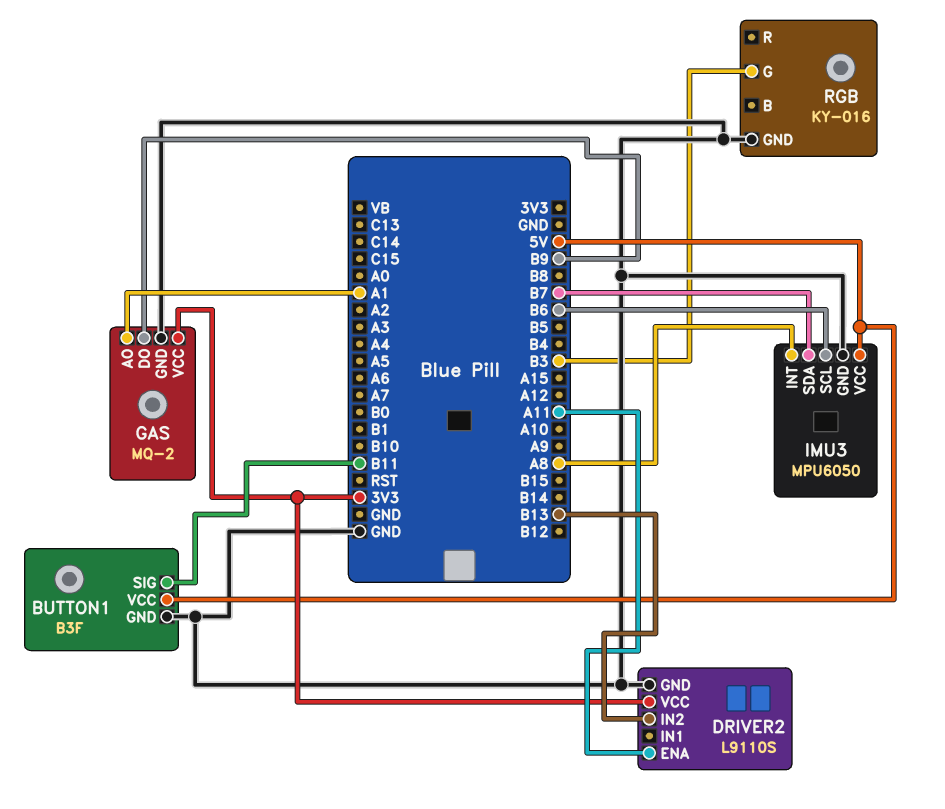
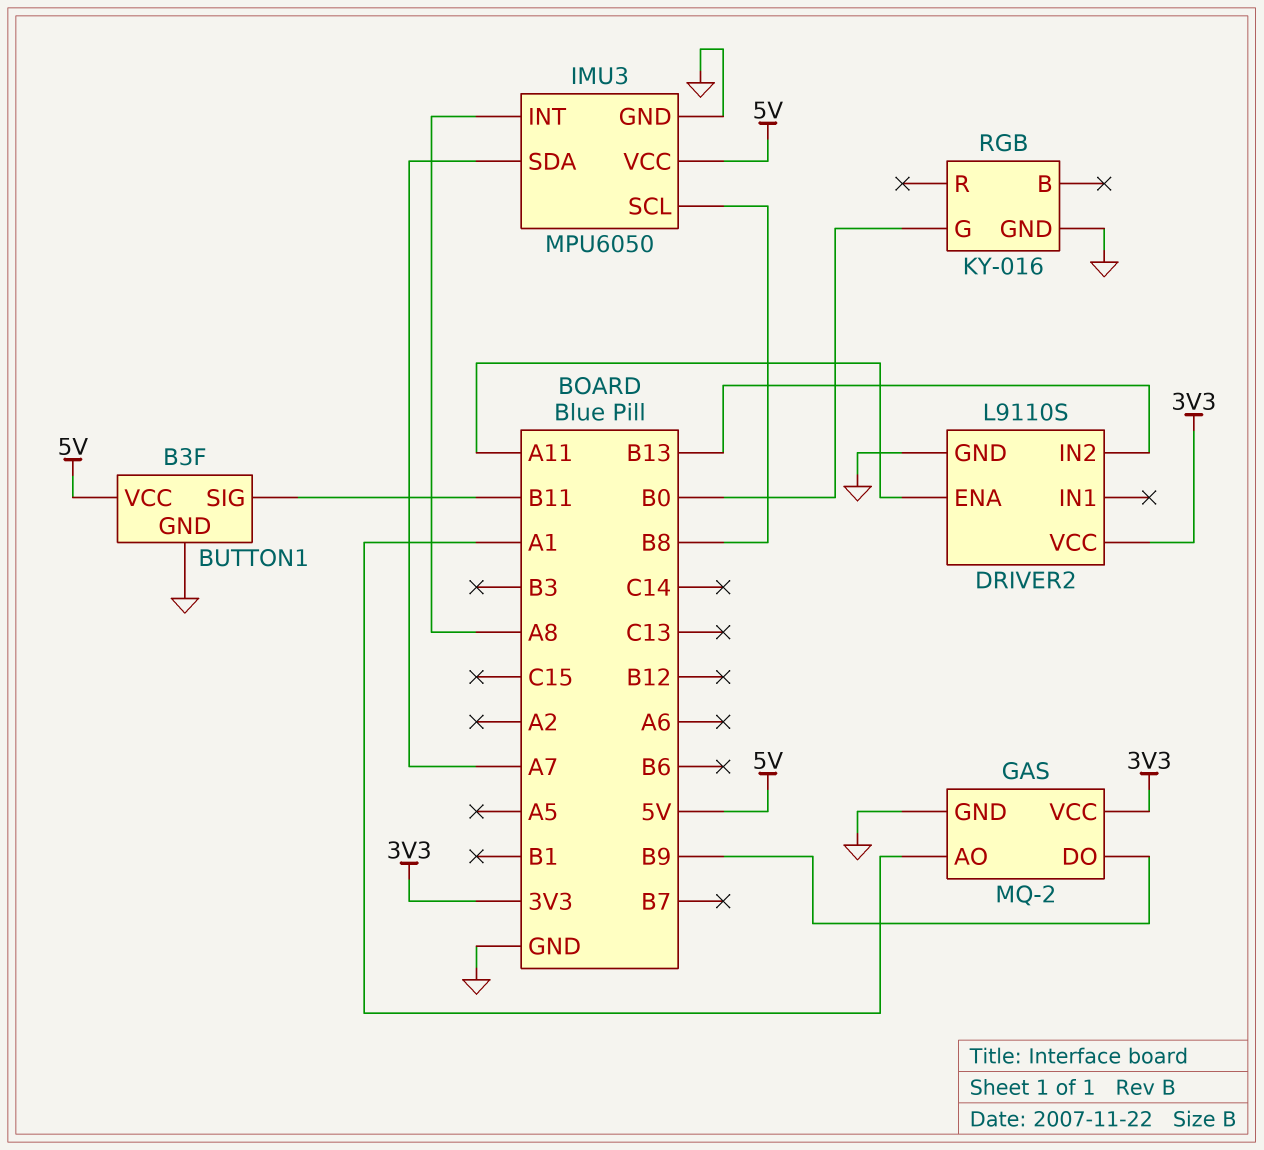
IMU3 pin SCL: B6 -> B8
IMU3 pin SDA: B7 -> A7
RGB pin G: B3 -> B0

